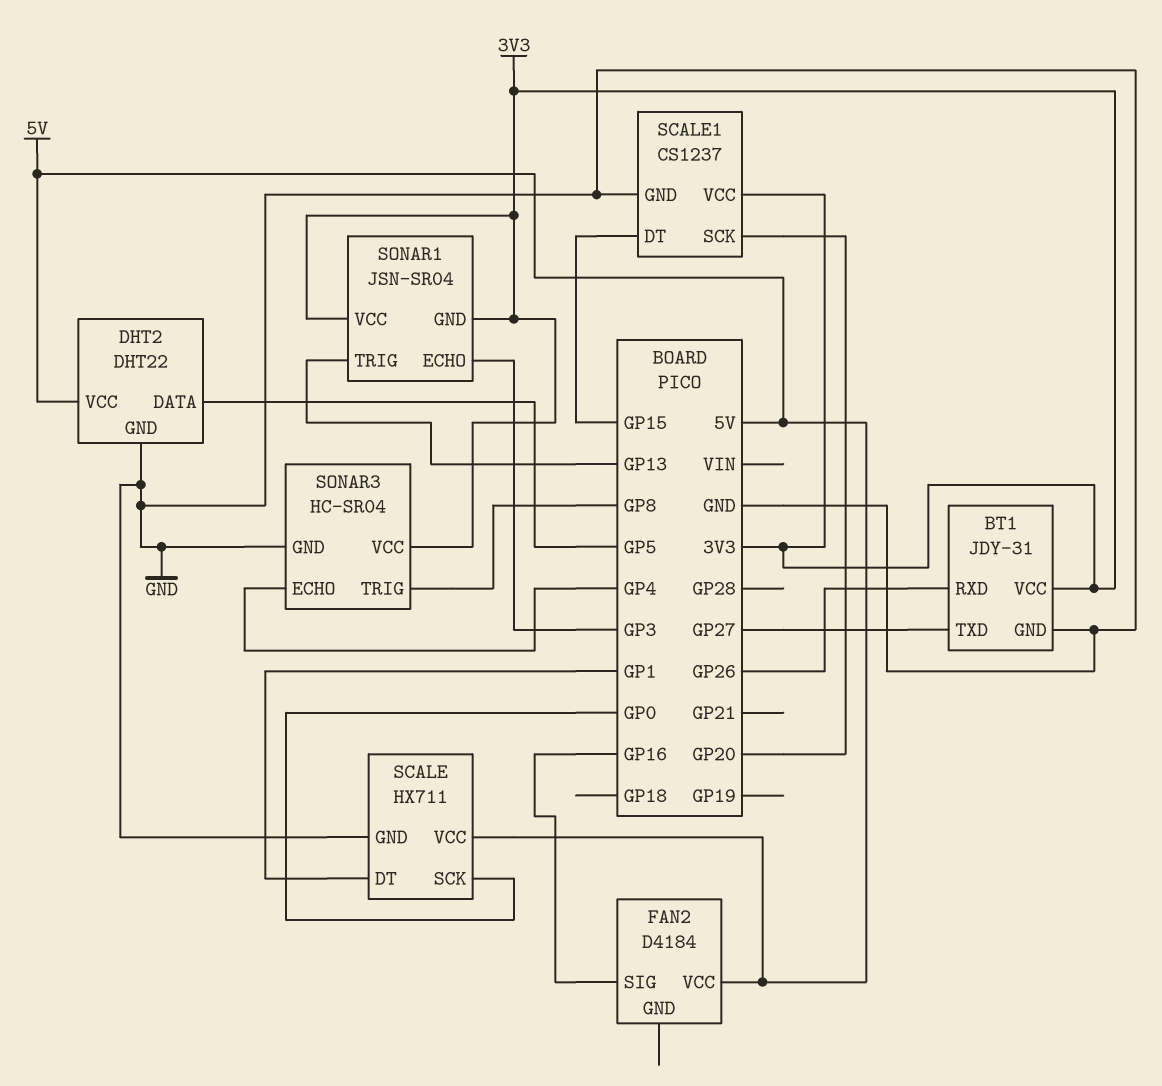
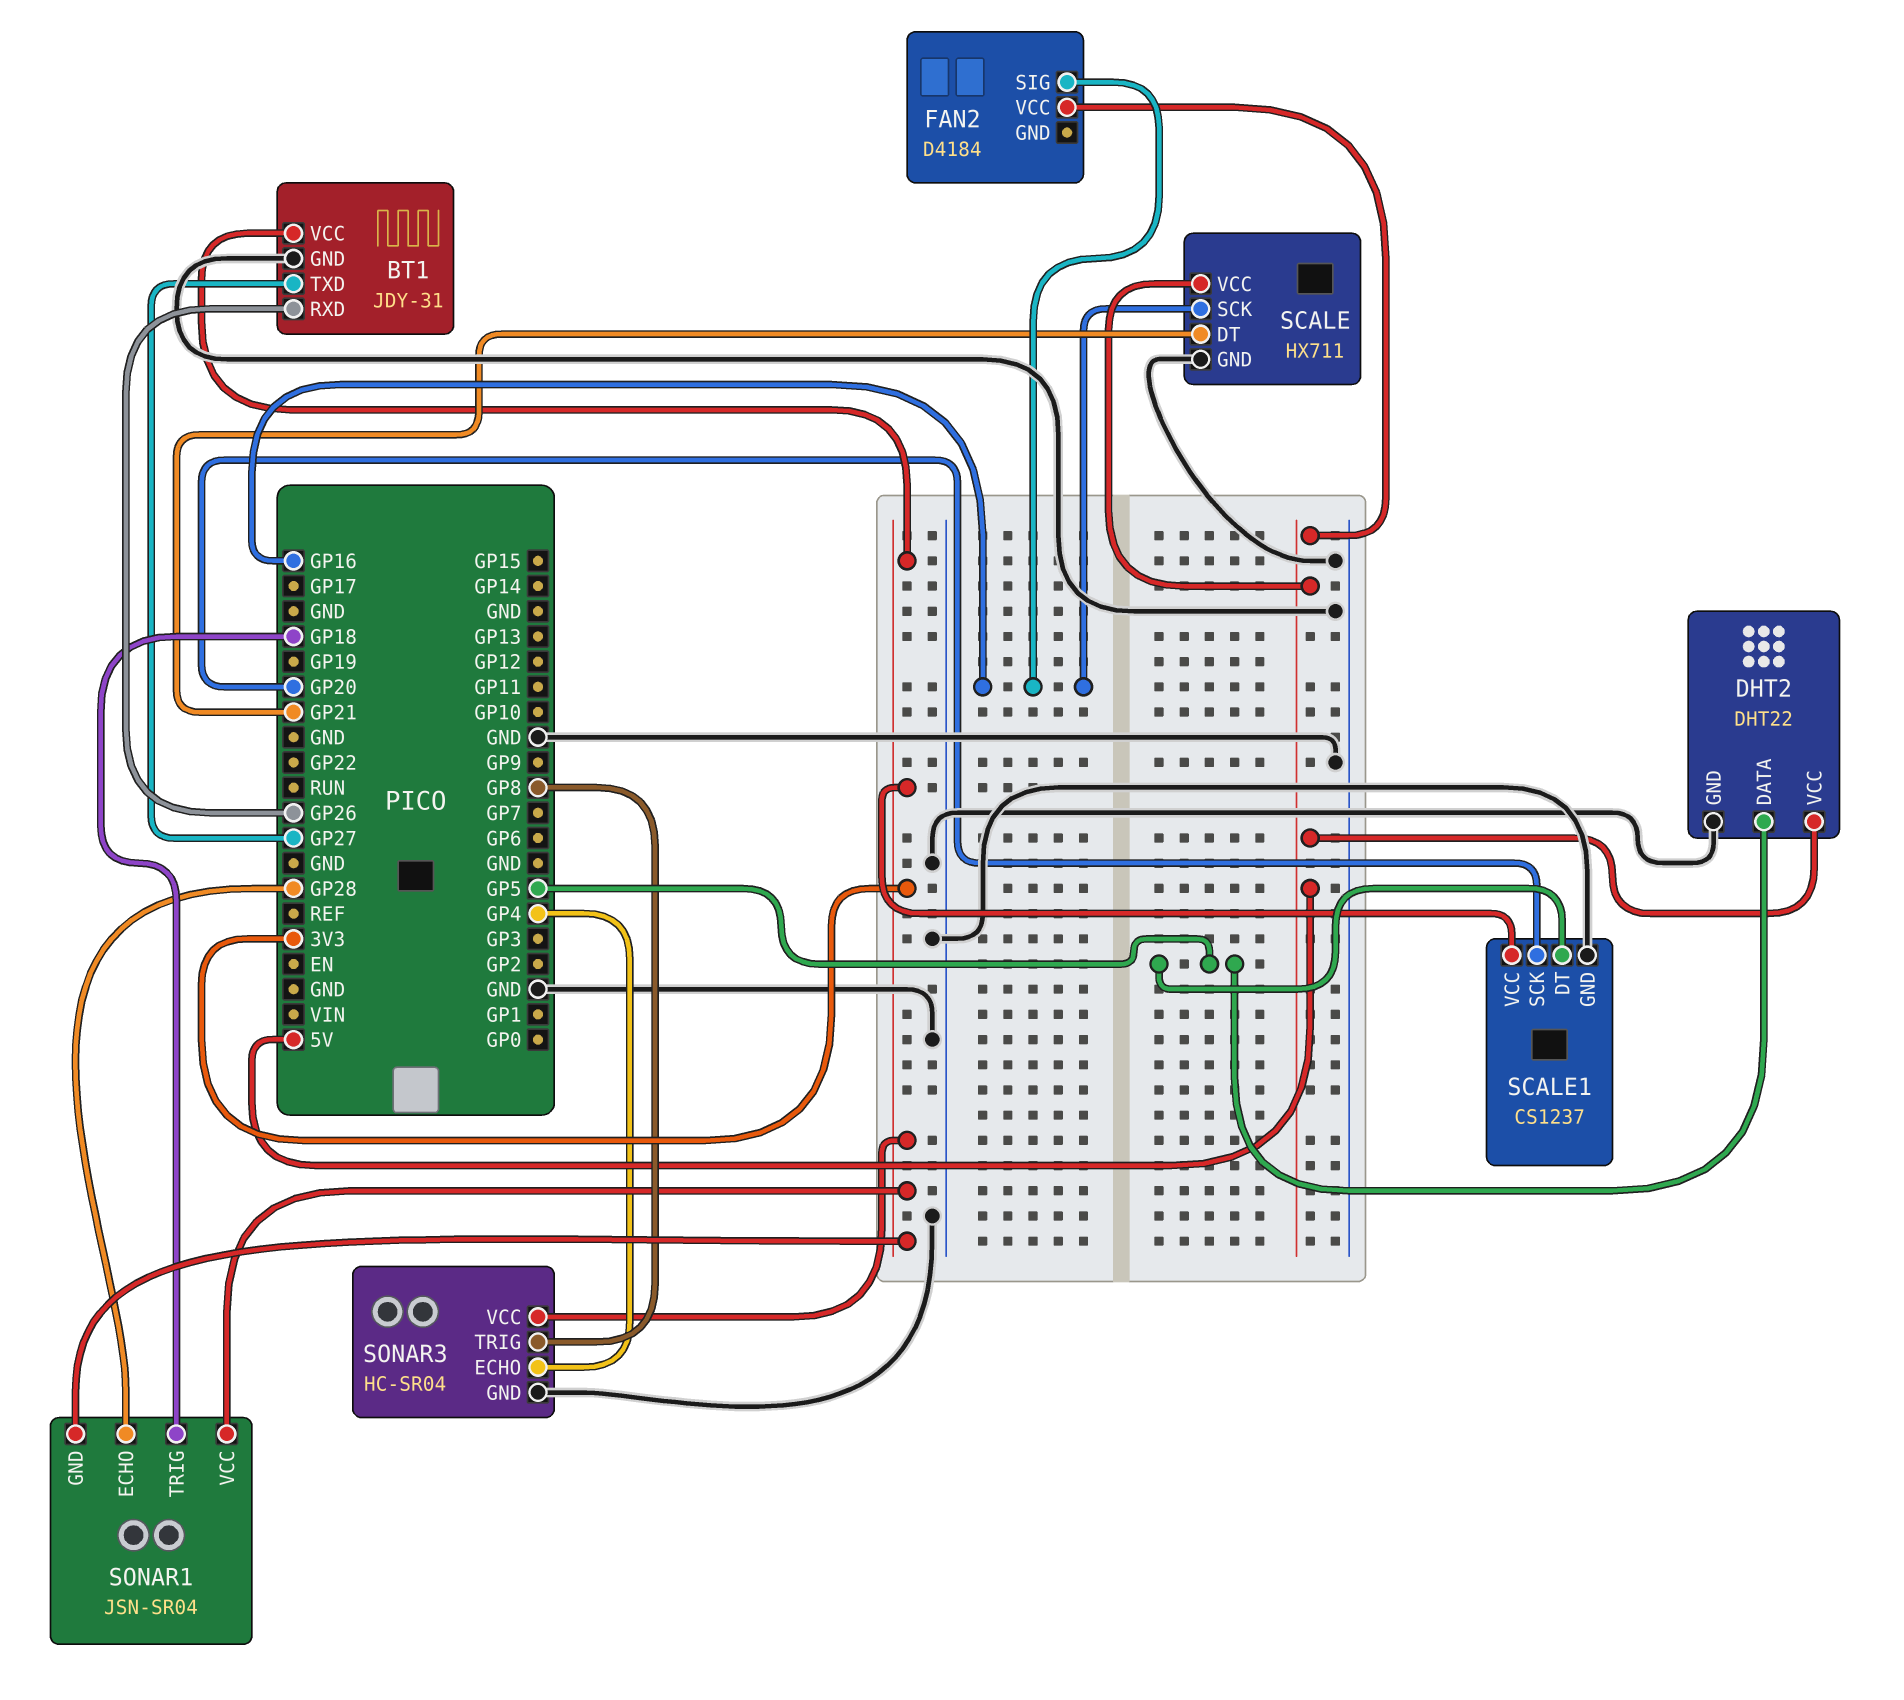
SCALE pin DT: GP1 -> GP21
SCALE pin SCK: GP0 -> GP16
SCALE1 pin DT: GP15 -> GP5
SONAR1 pin ECHO: GP3 -> GP28
SONAR1 pin TRIG: GP13 -> GP18

